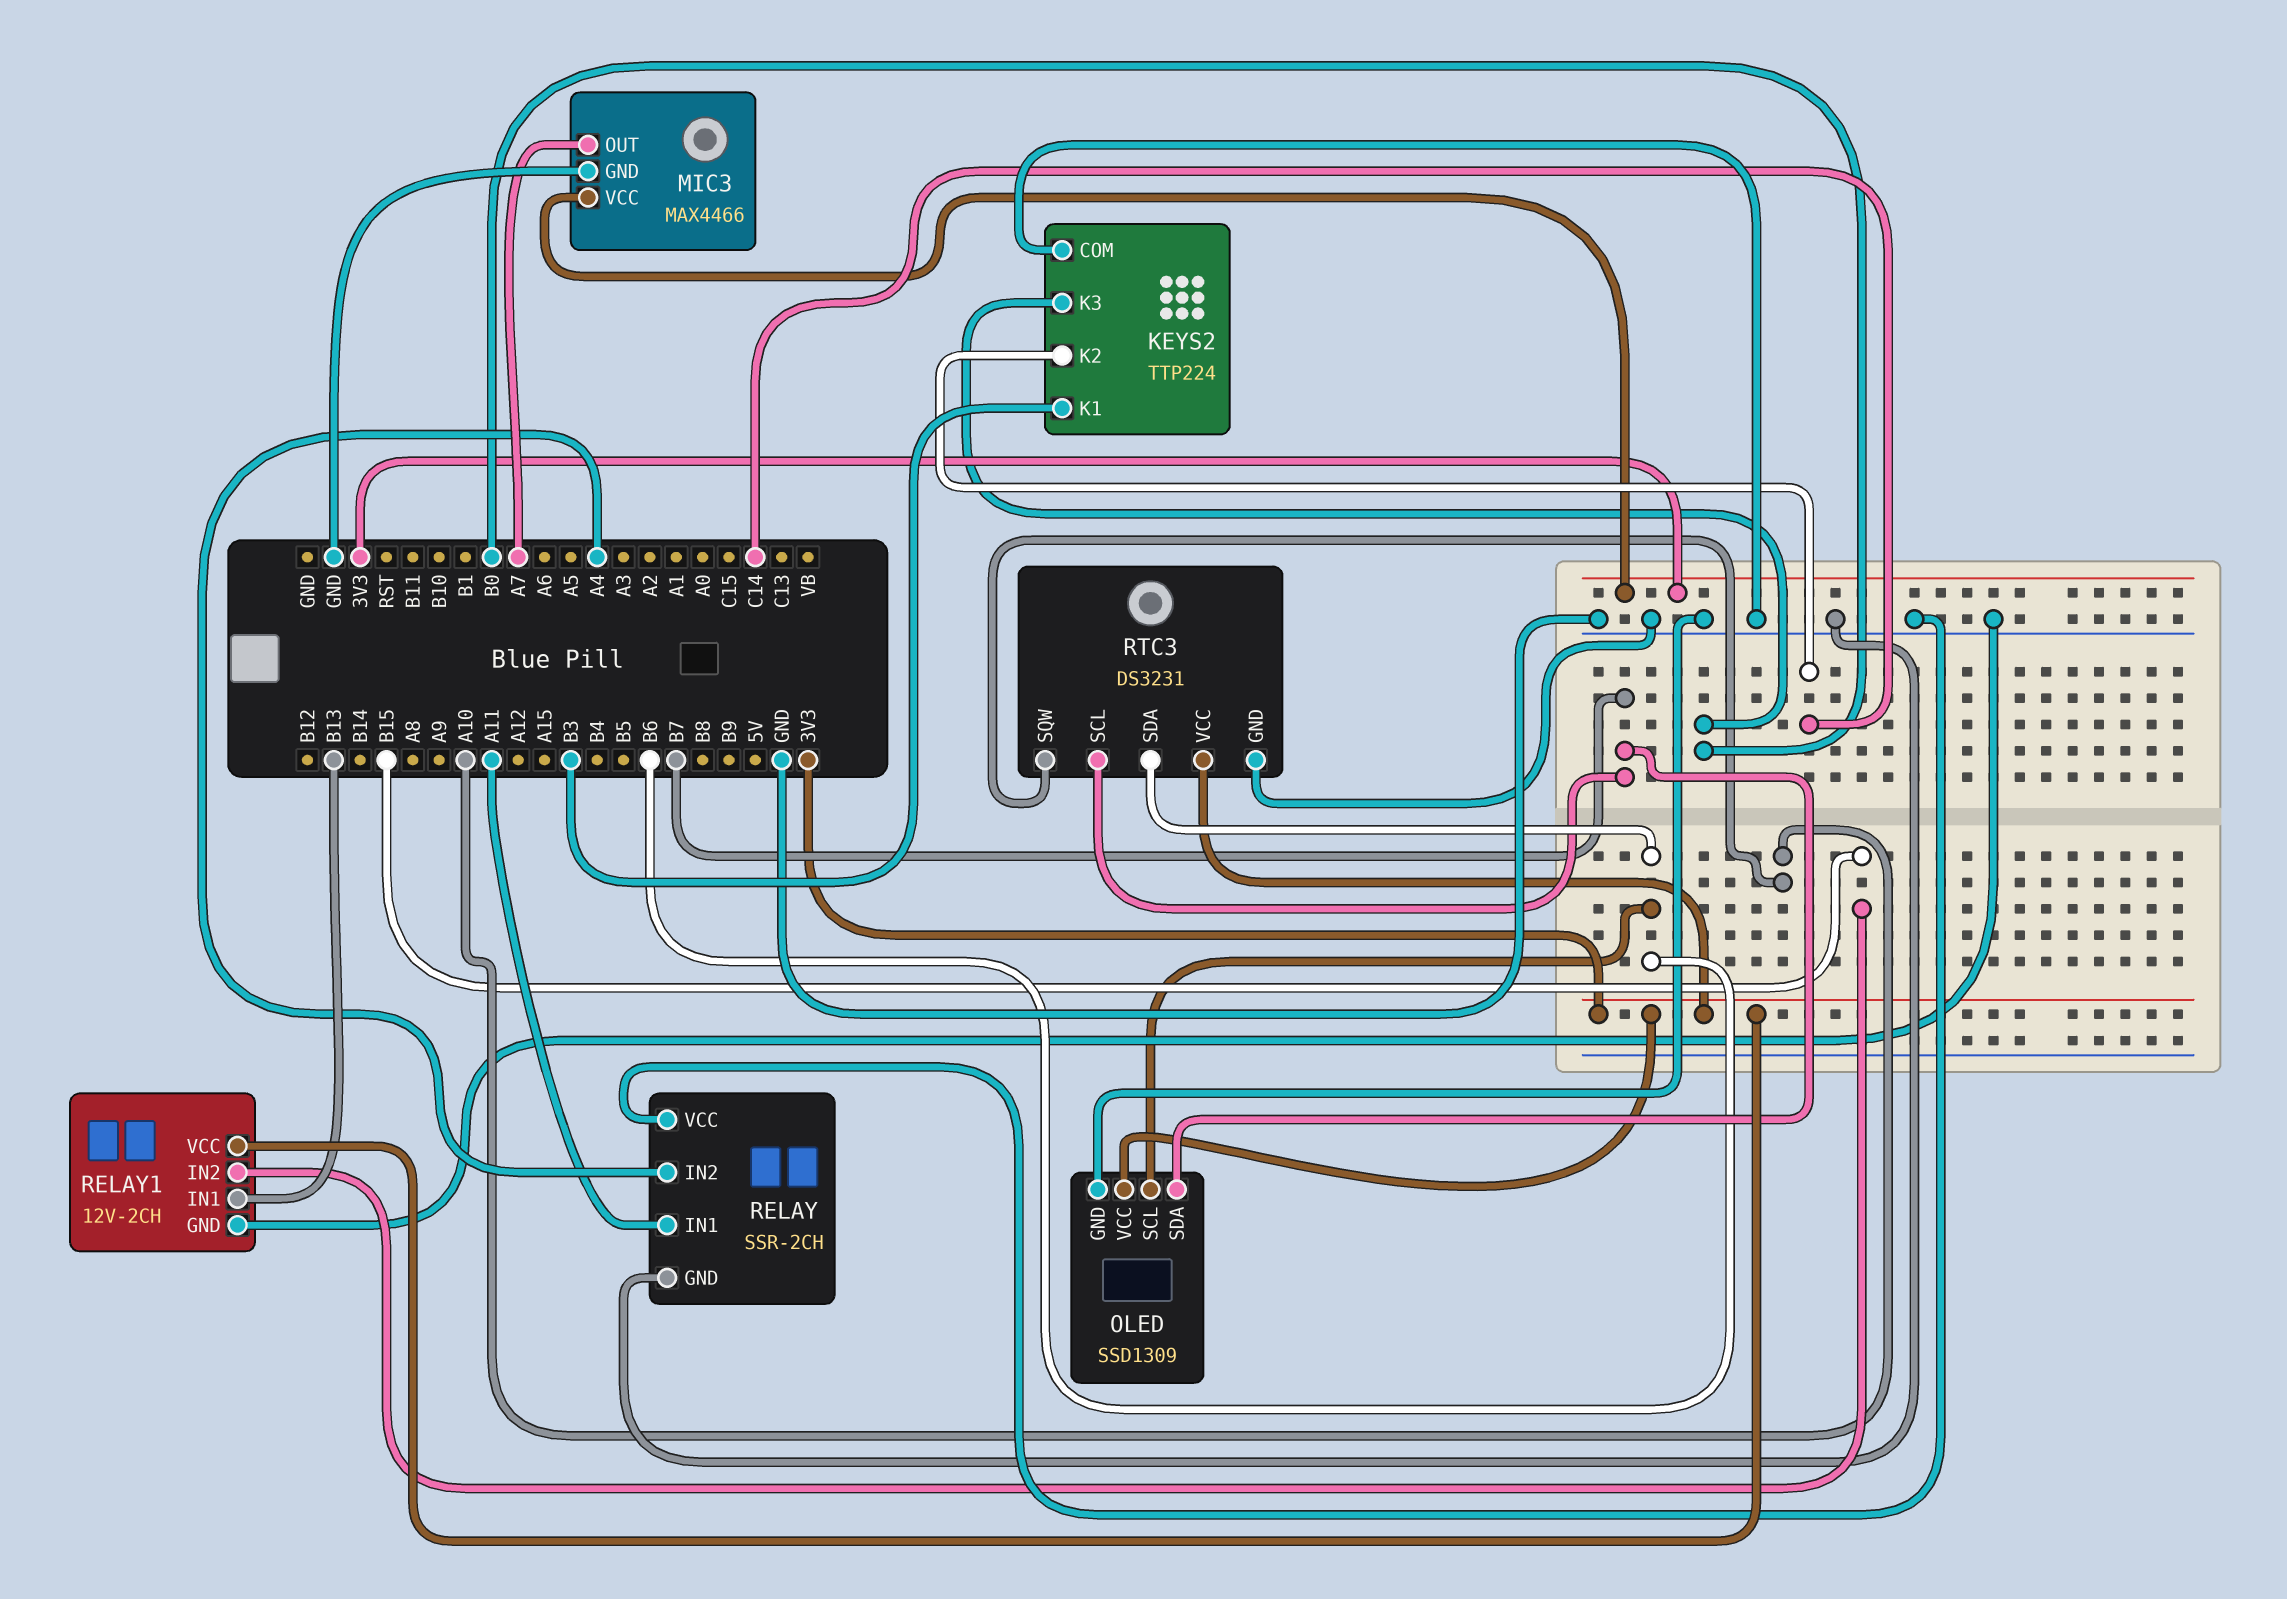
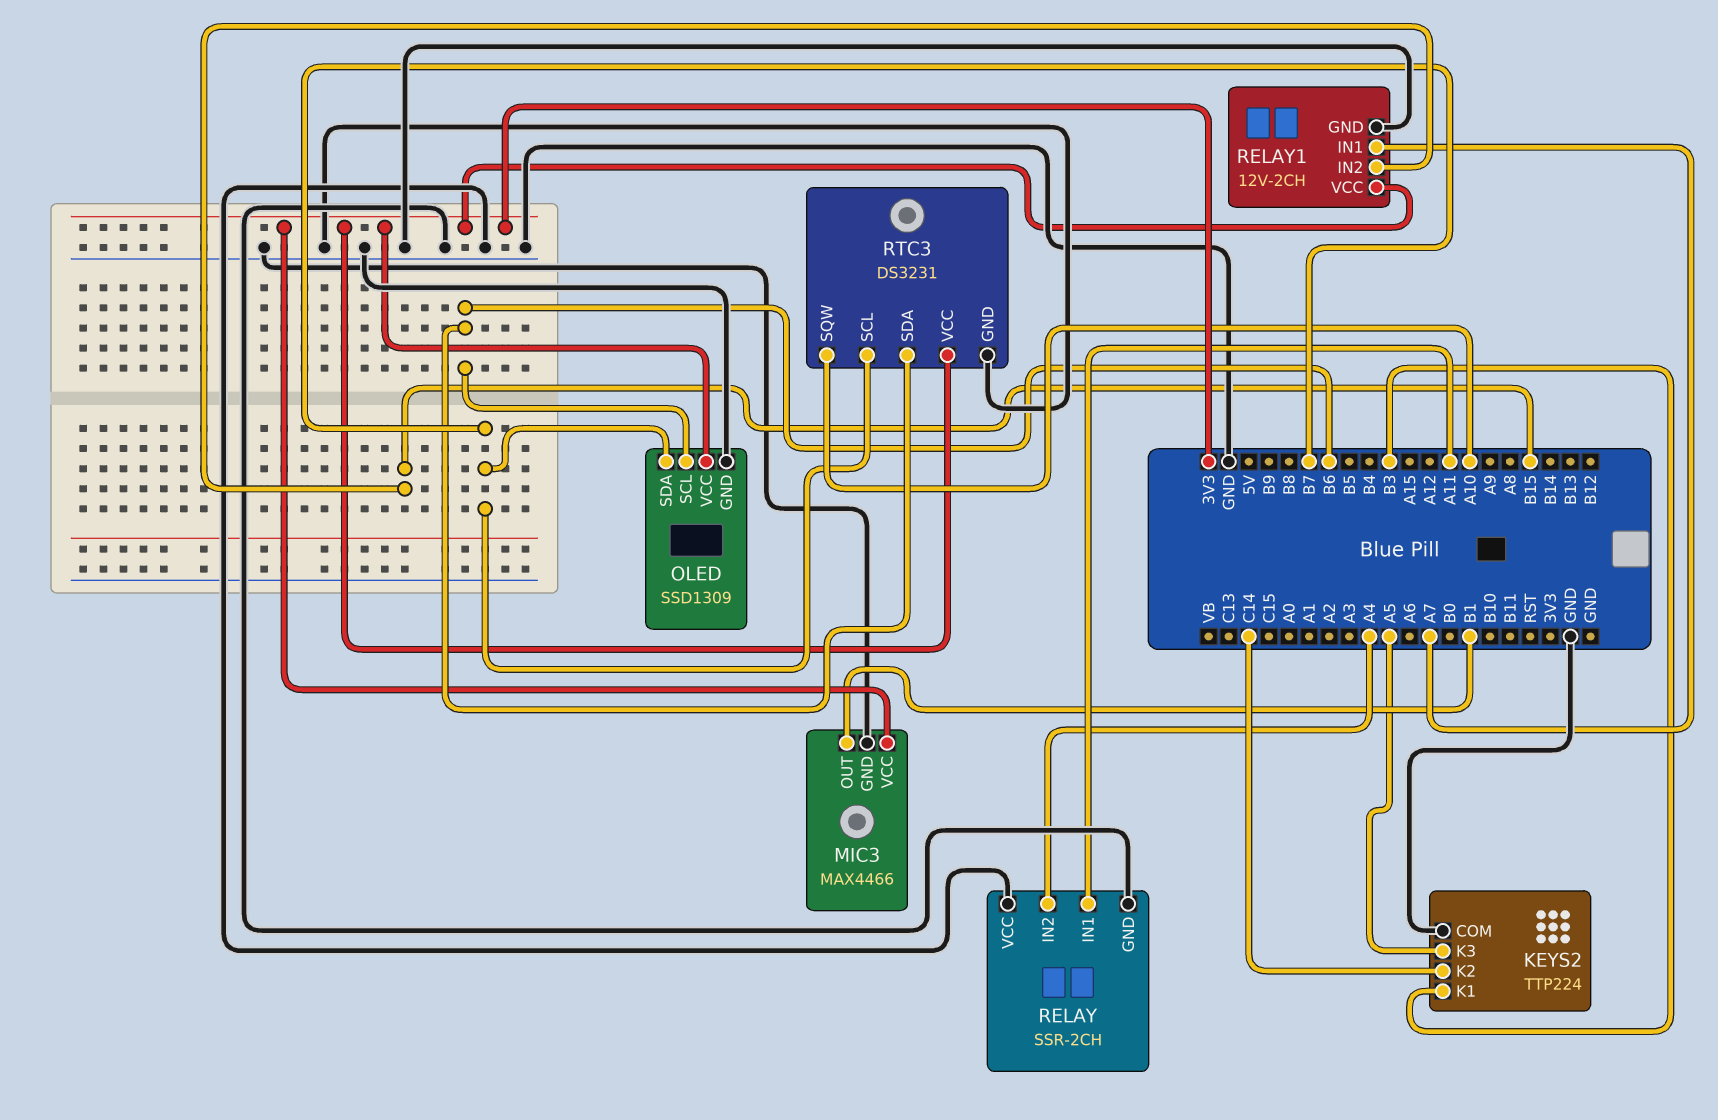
KEYS2 pin K3: B0 -> A5
MIC3 pin OUT: A7 -> B1
RELAY1 pin IN1: B13 -> A7

